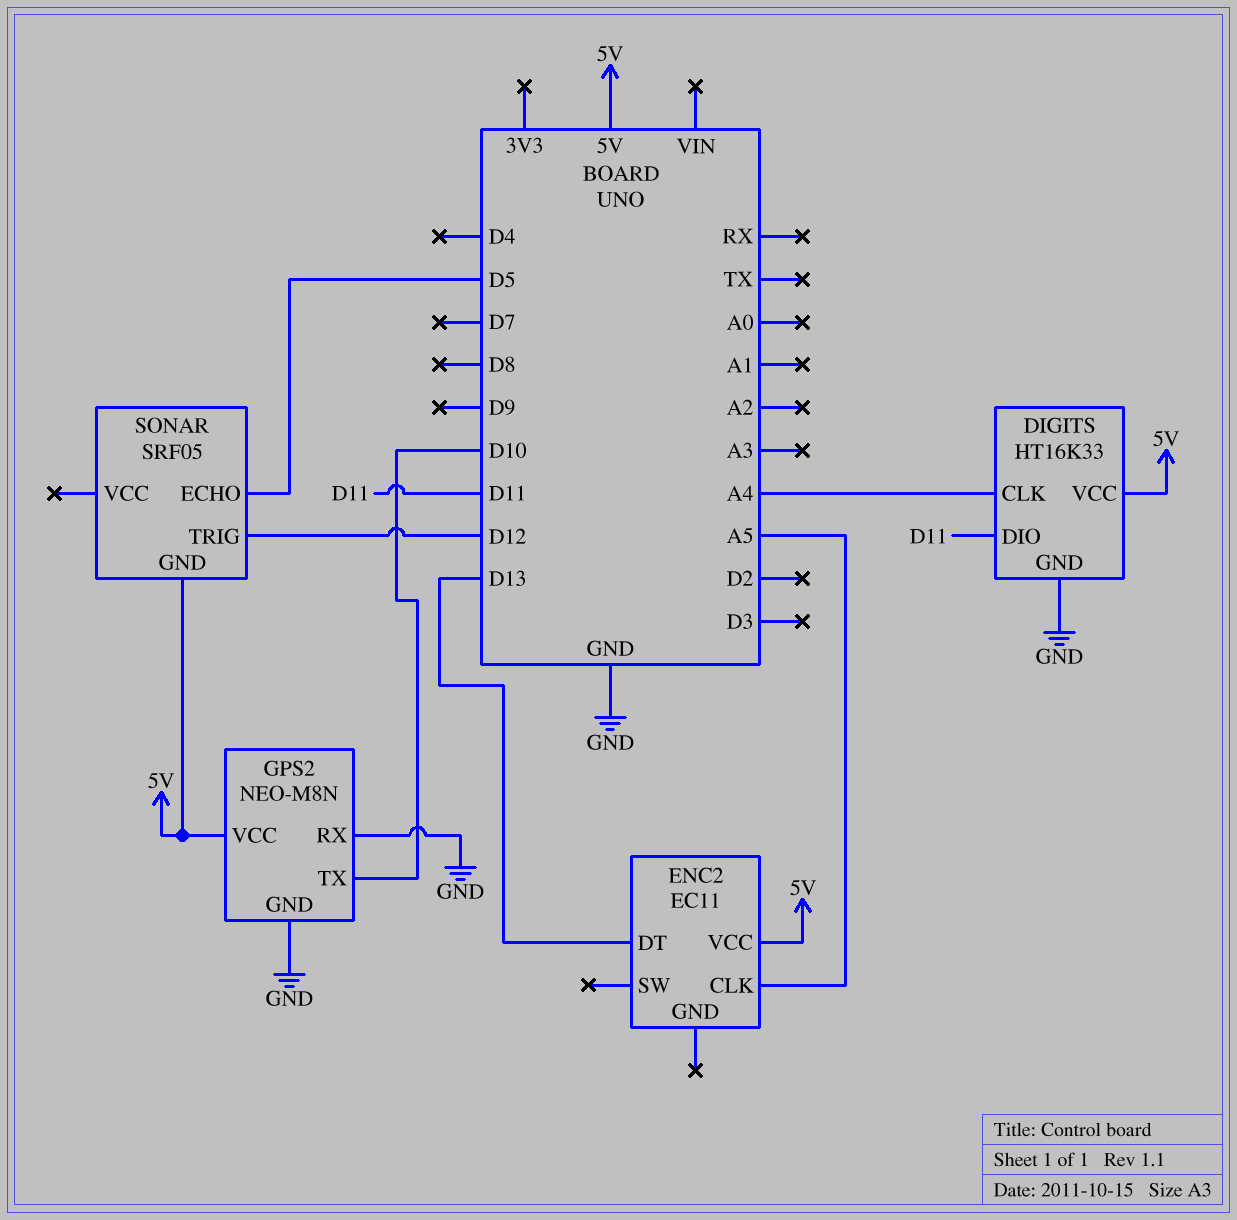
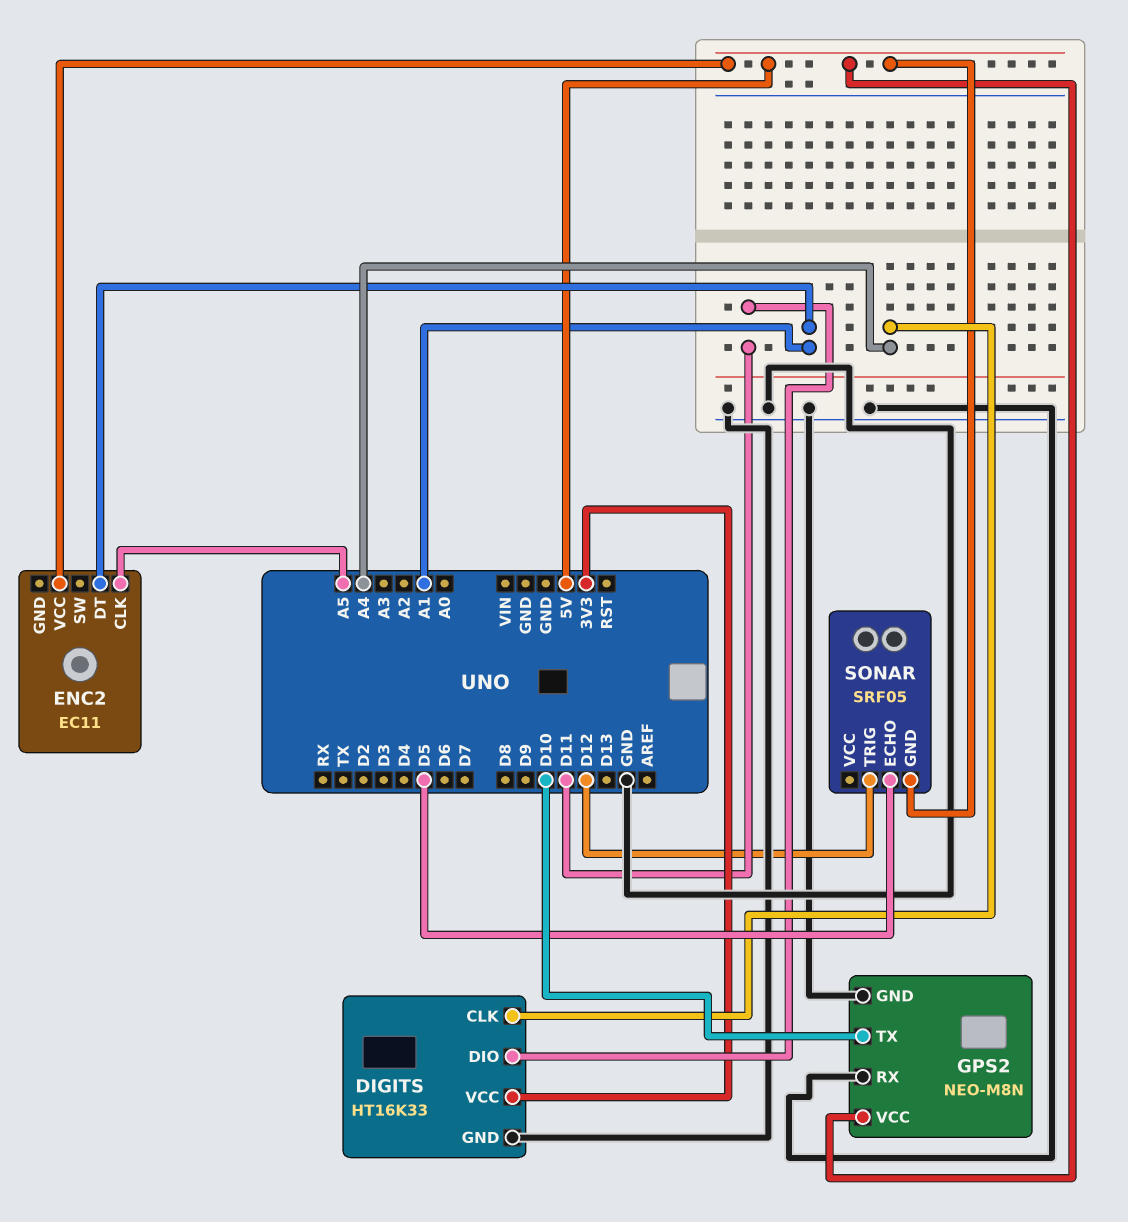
DIGITS pin VCC: 5V -> 3V3
ENC2 pin DT: D13 -> A1

